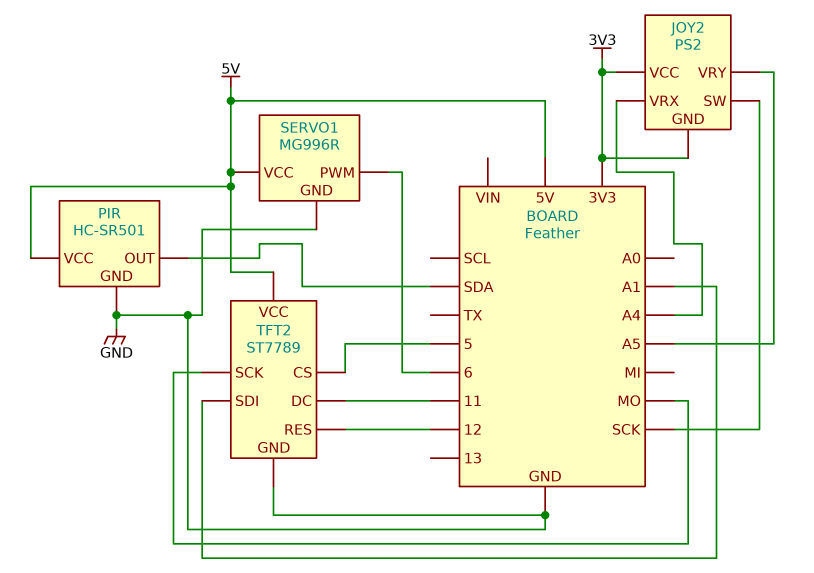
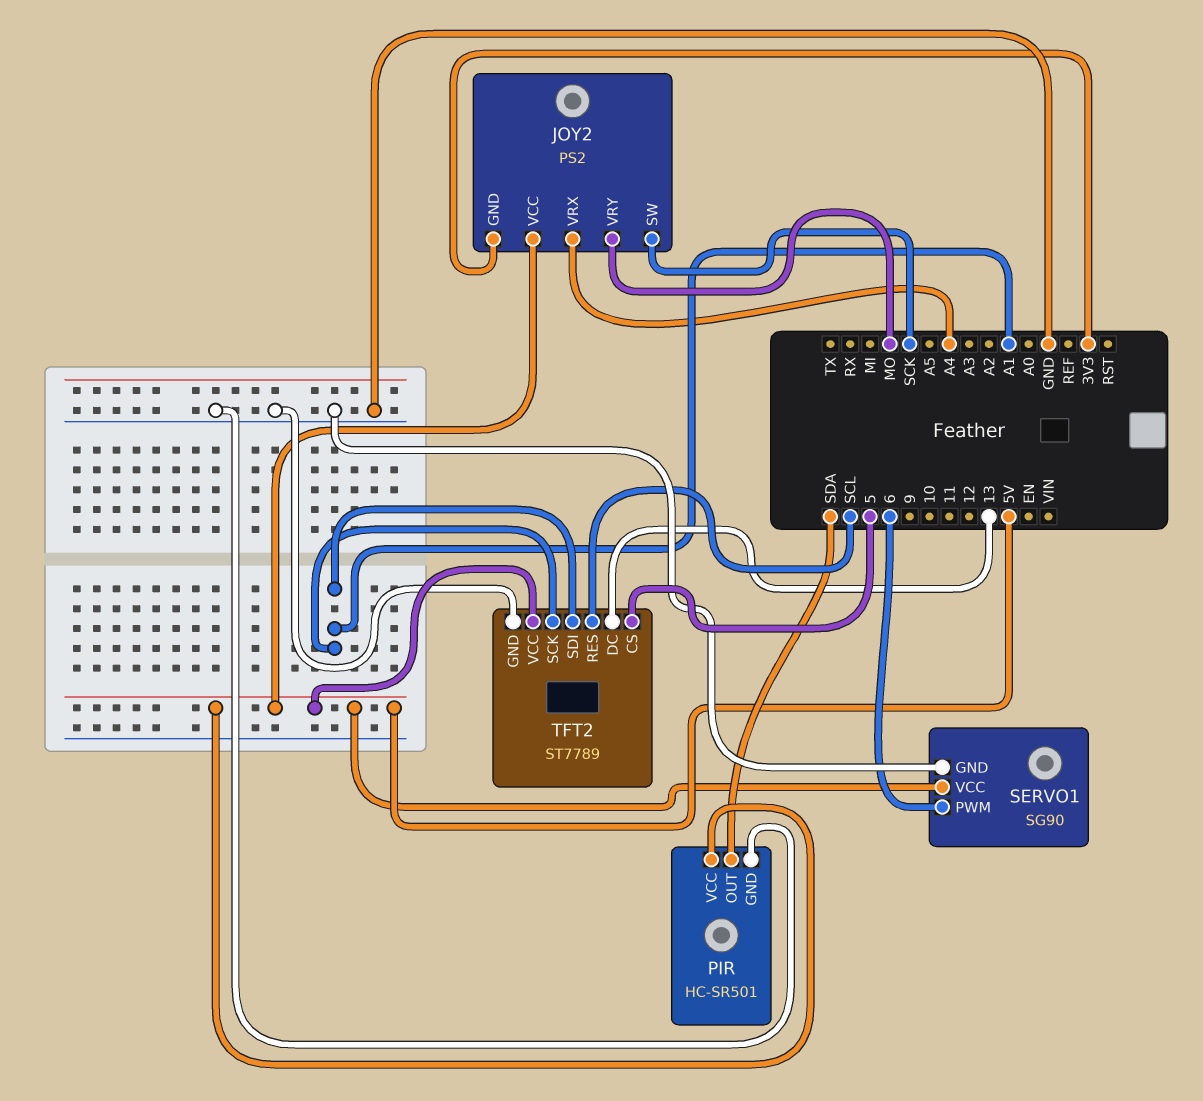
JOY2 pin VCC: 3V3 -> 5V
JOY2 pin VRY: A5 -> MO
SERVO1: MG996R -> SG90
TFT2 pin DC: 11 -> 13
TFT2 pin RES: 12 -> SCL
TFT2 pin SCK: MO -> A1

